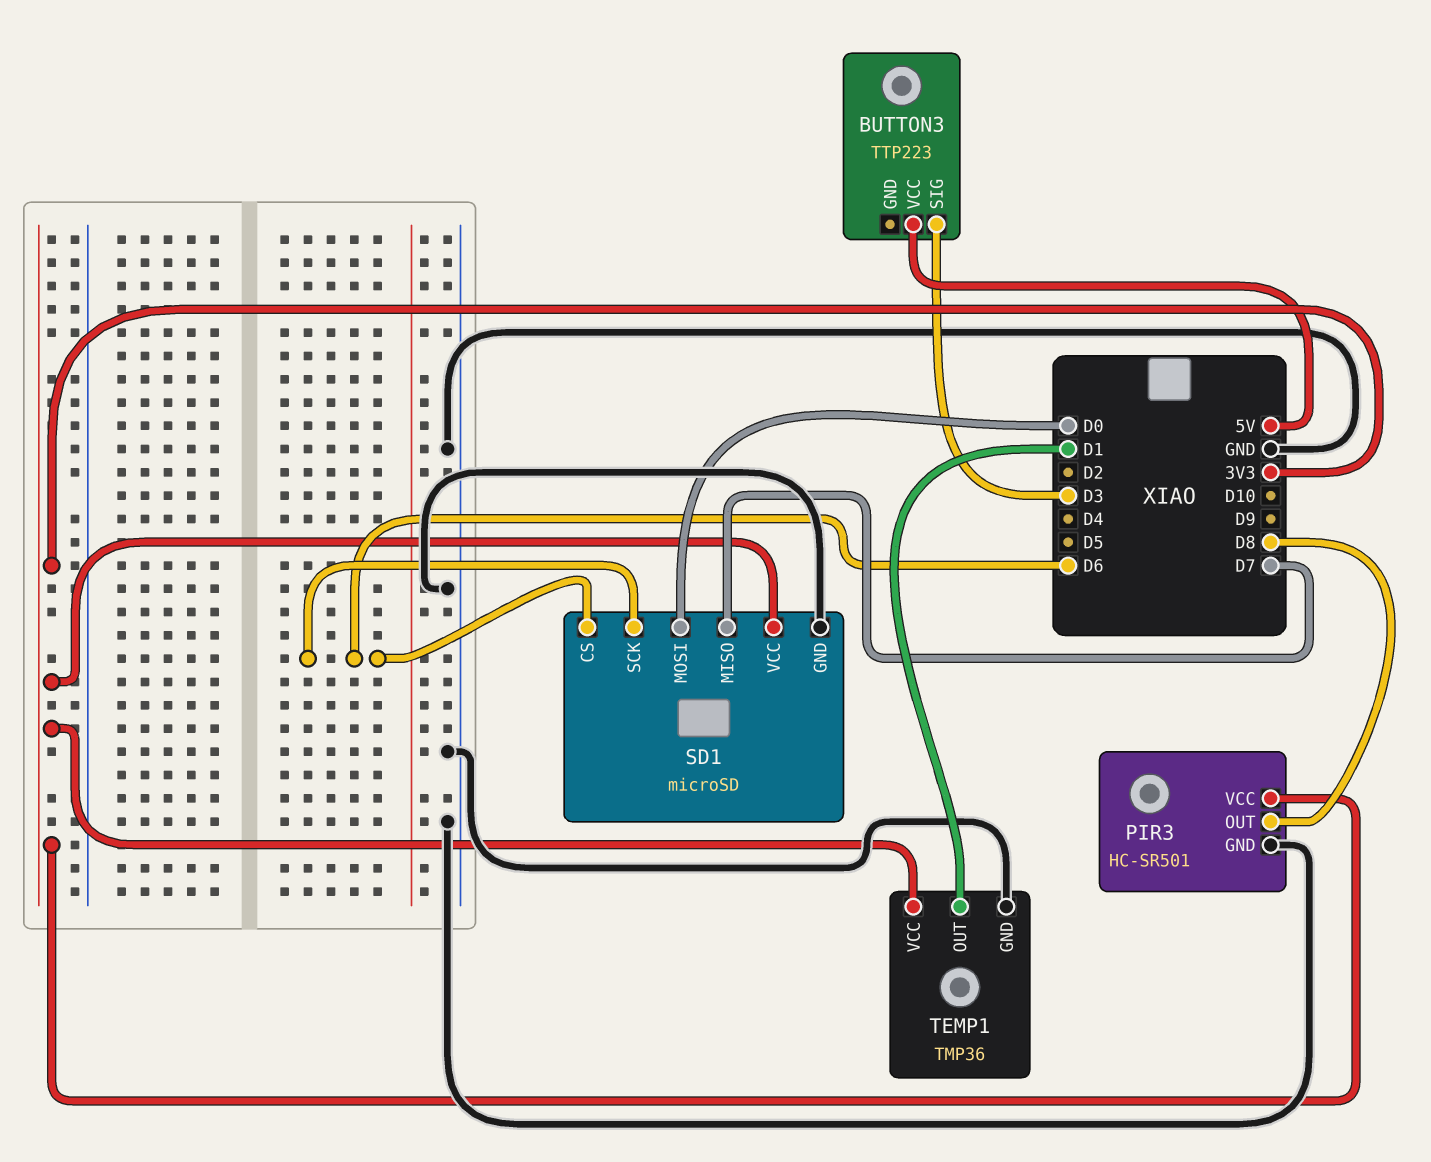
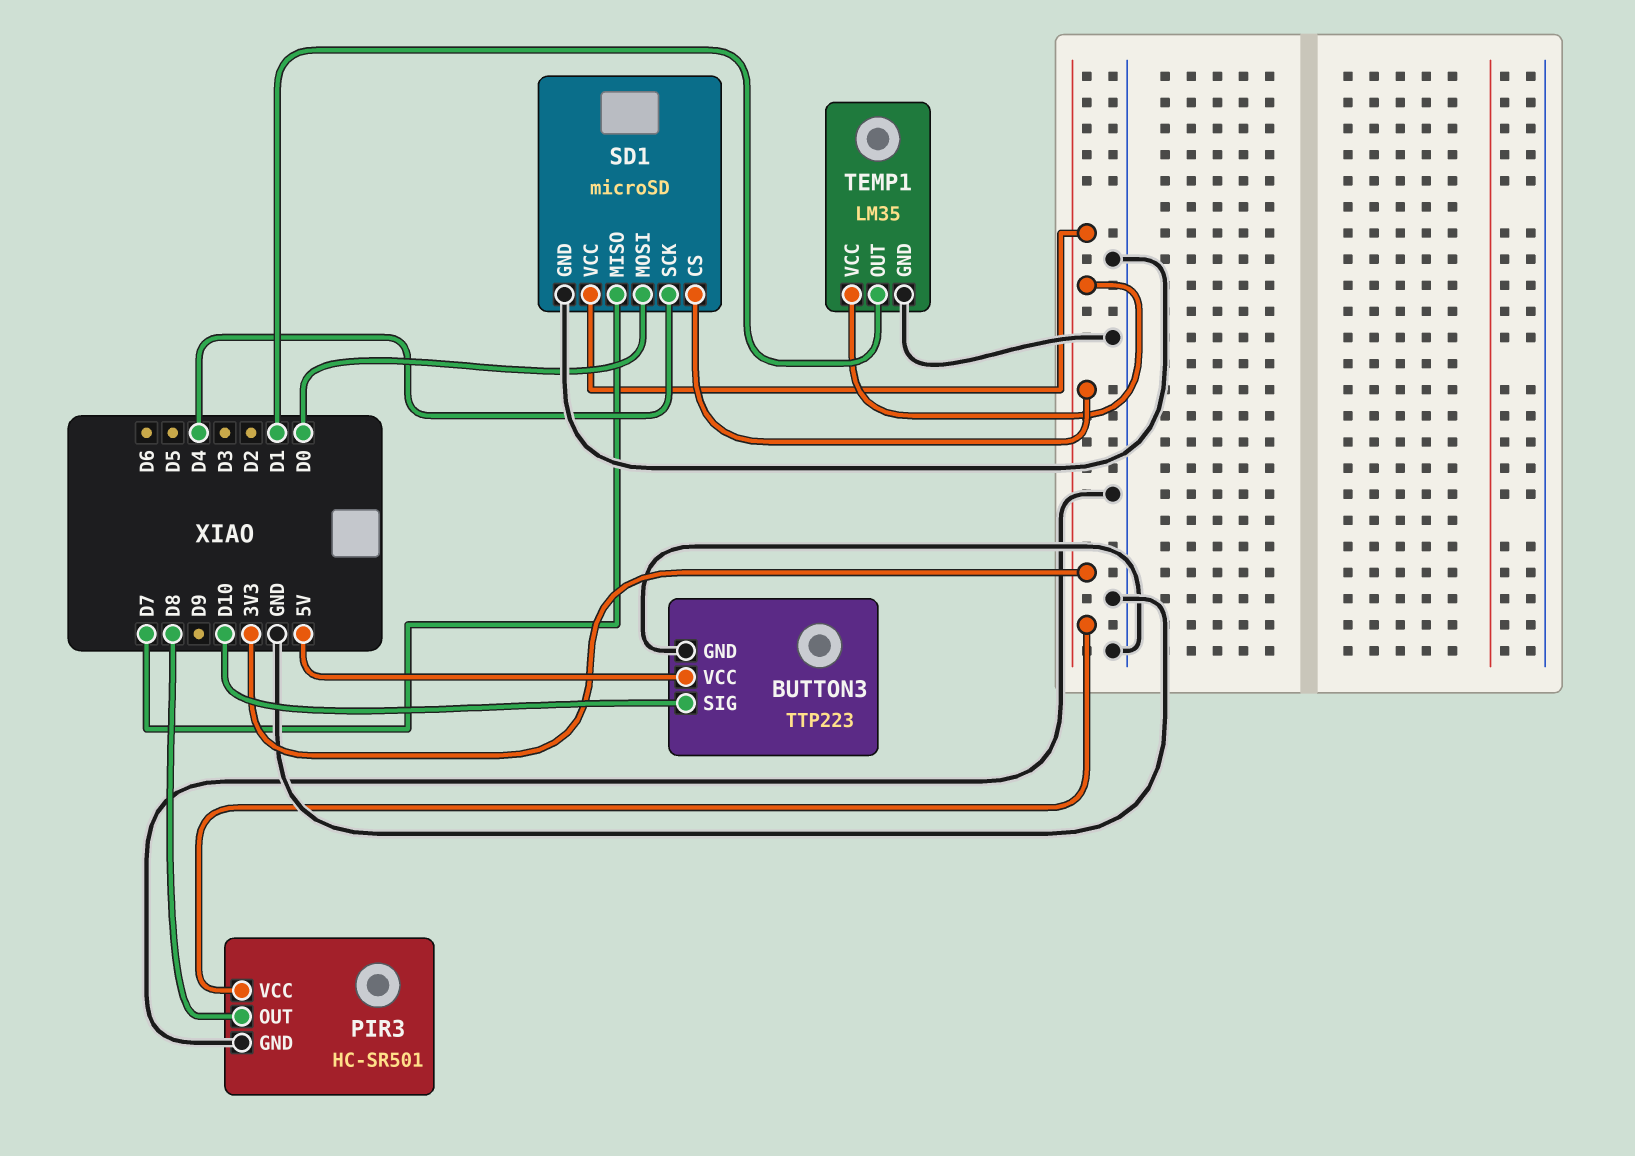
BUTTON3 pin GND: none -> GND
BUTTON3 pin SIG: D3 -> D10
SD1 pin CS: D6 -> 3V3
SD1 pin SCK: D6 -> D4
TEMP1: TMP36 -> LM35

